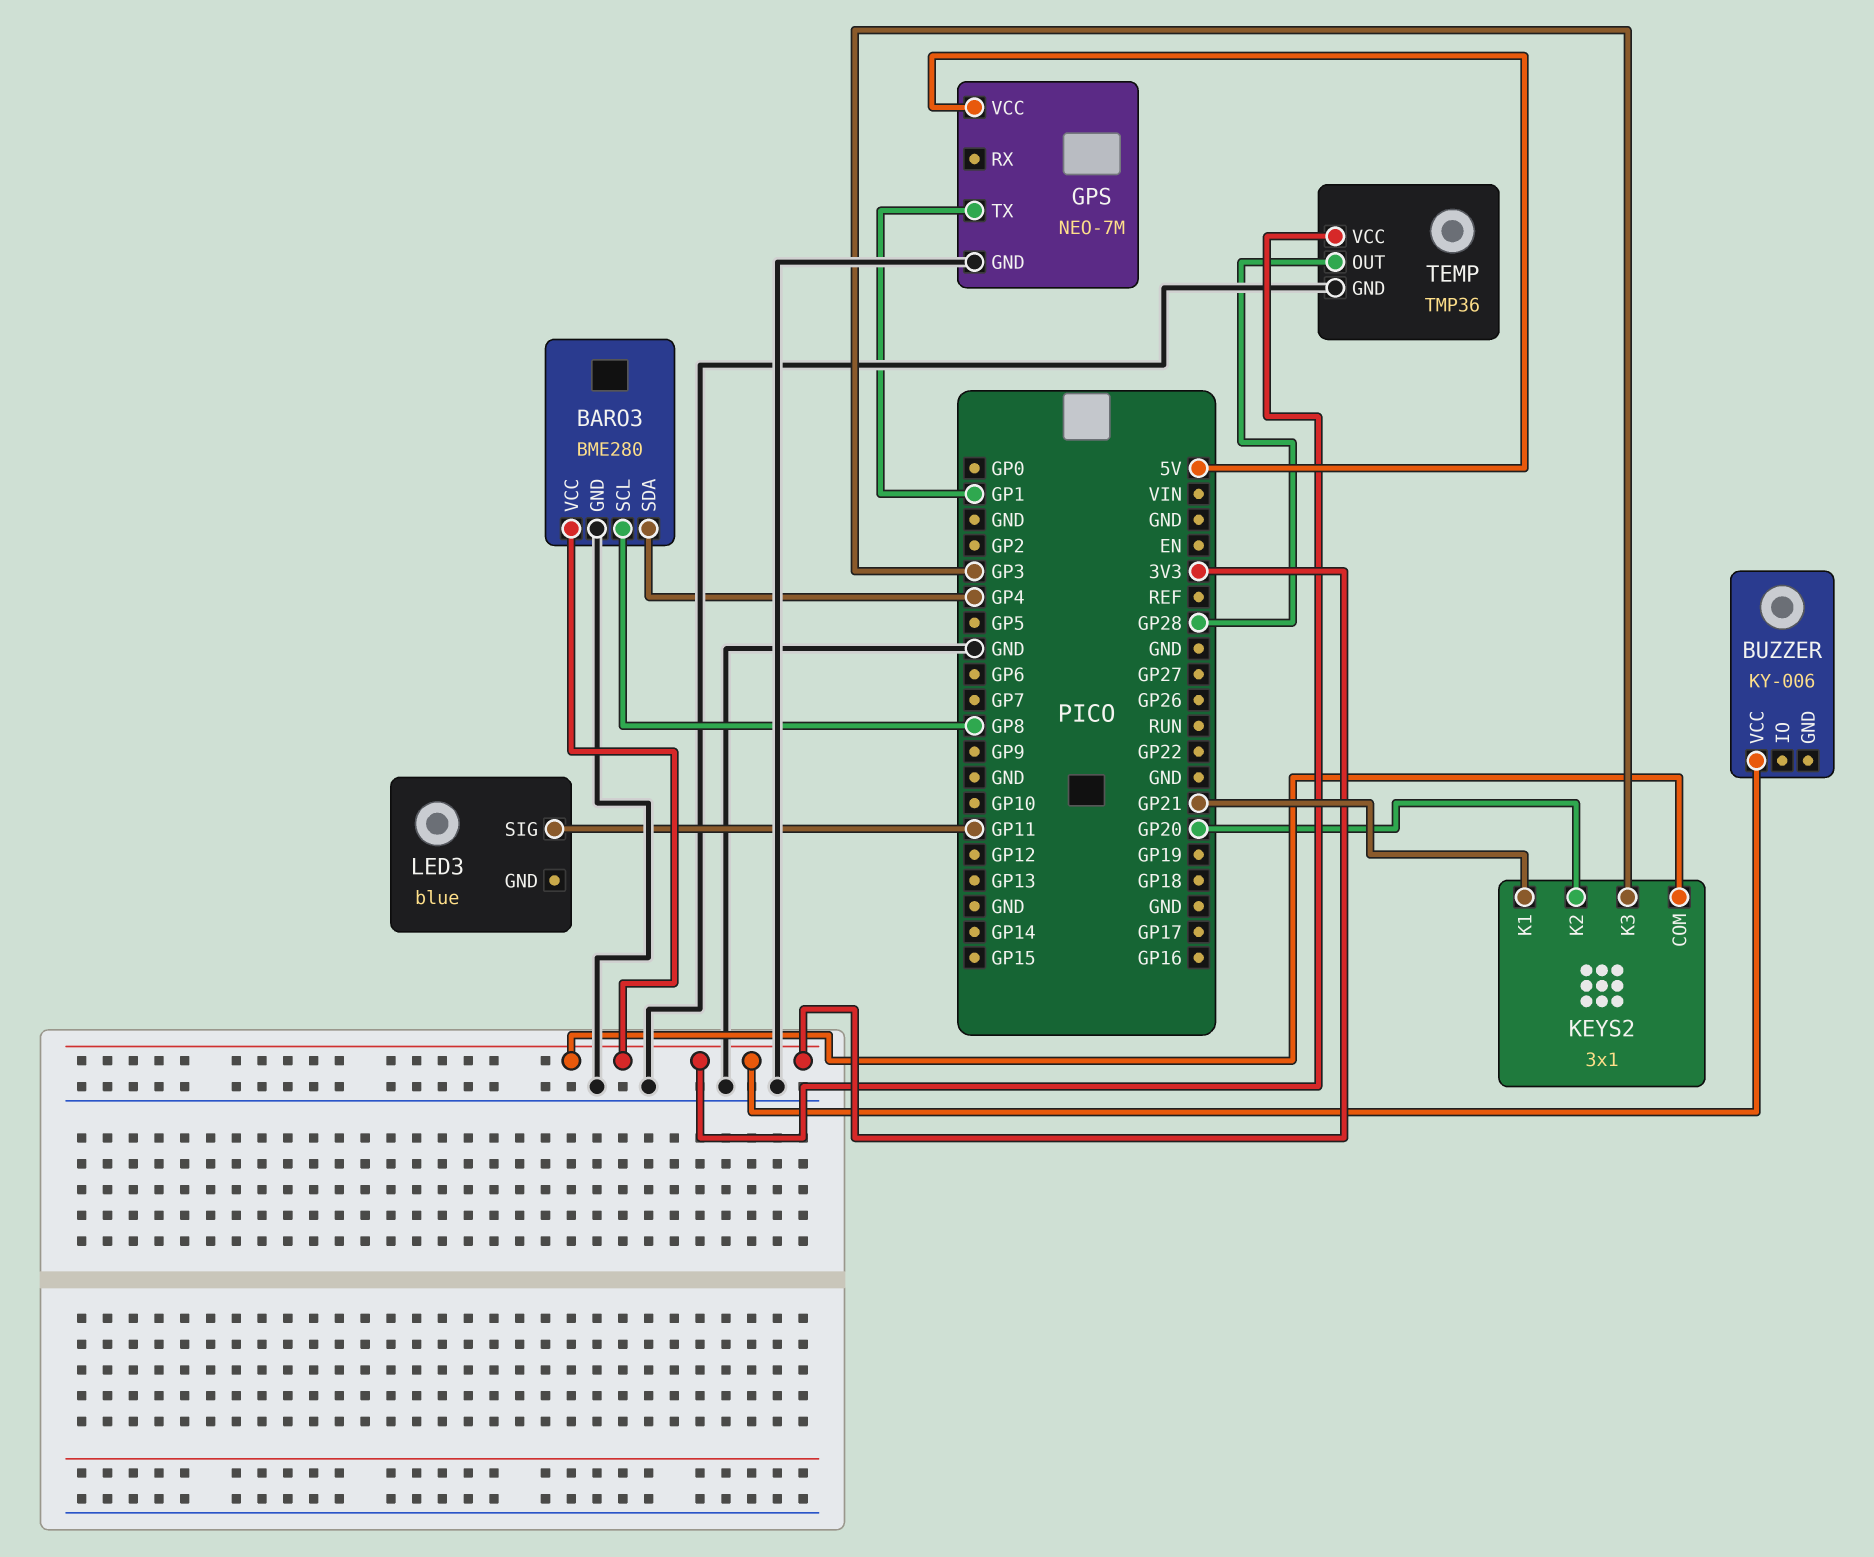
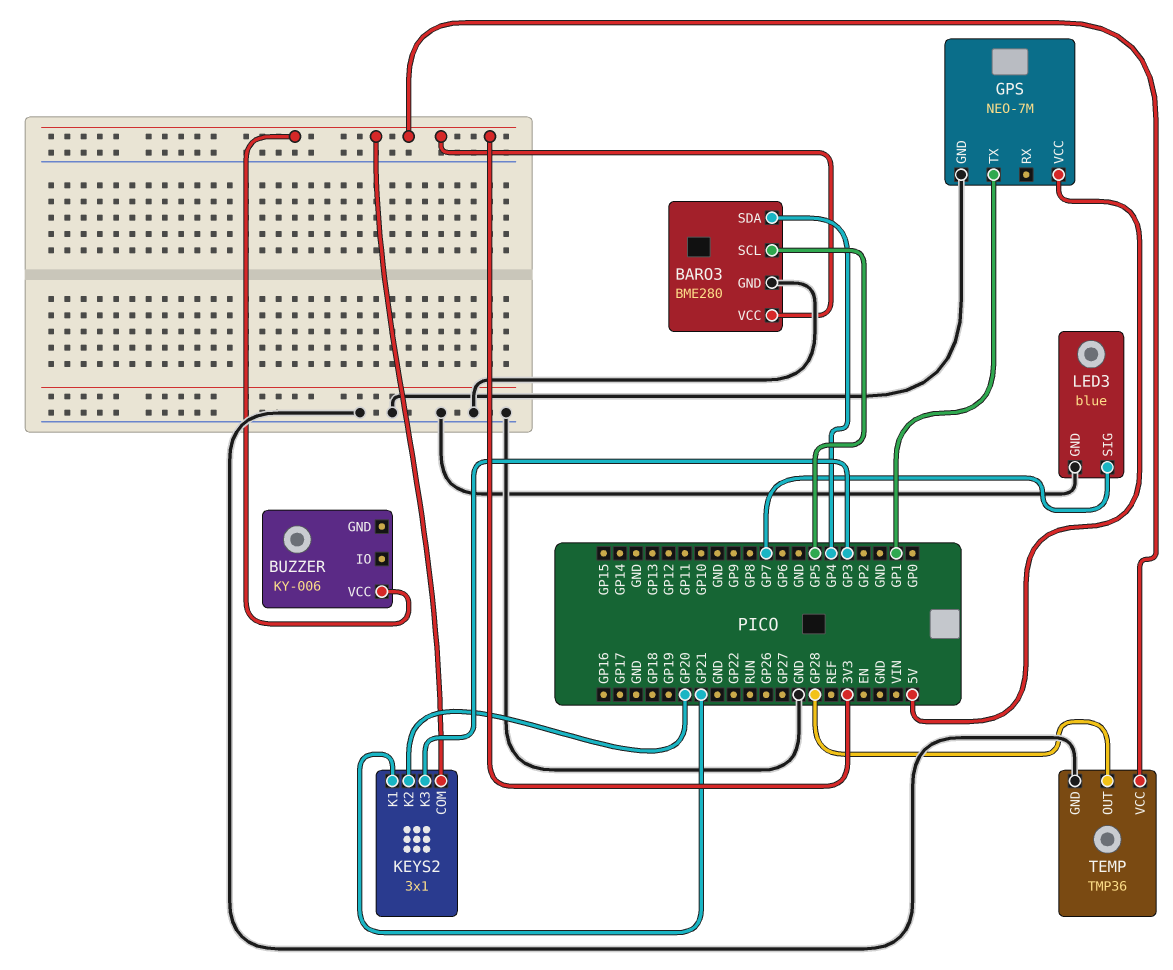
BARO3 pin SCL: GP8 -> GP5
LED3 pin GND: none -> GND
LED3 pin SIG: GP11 -> GP7

